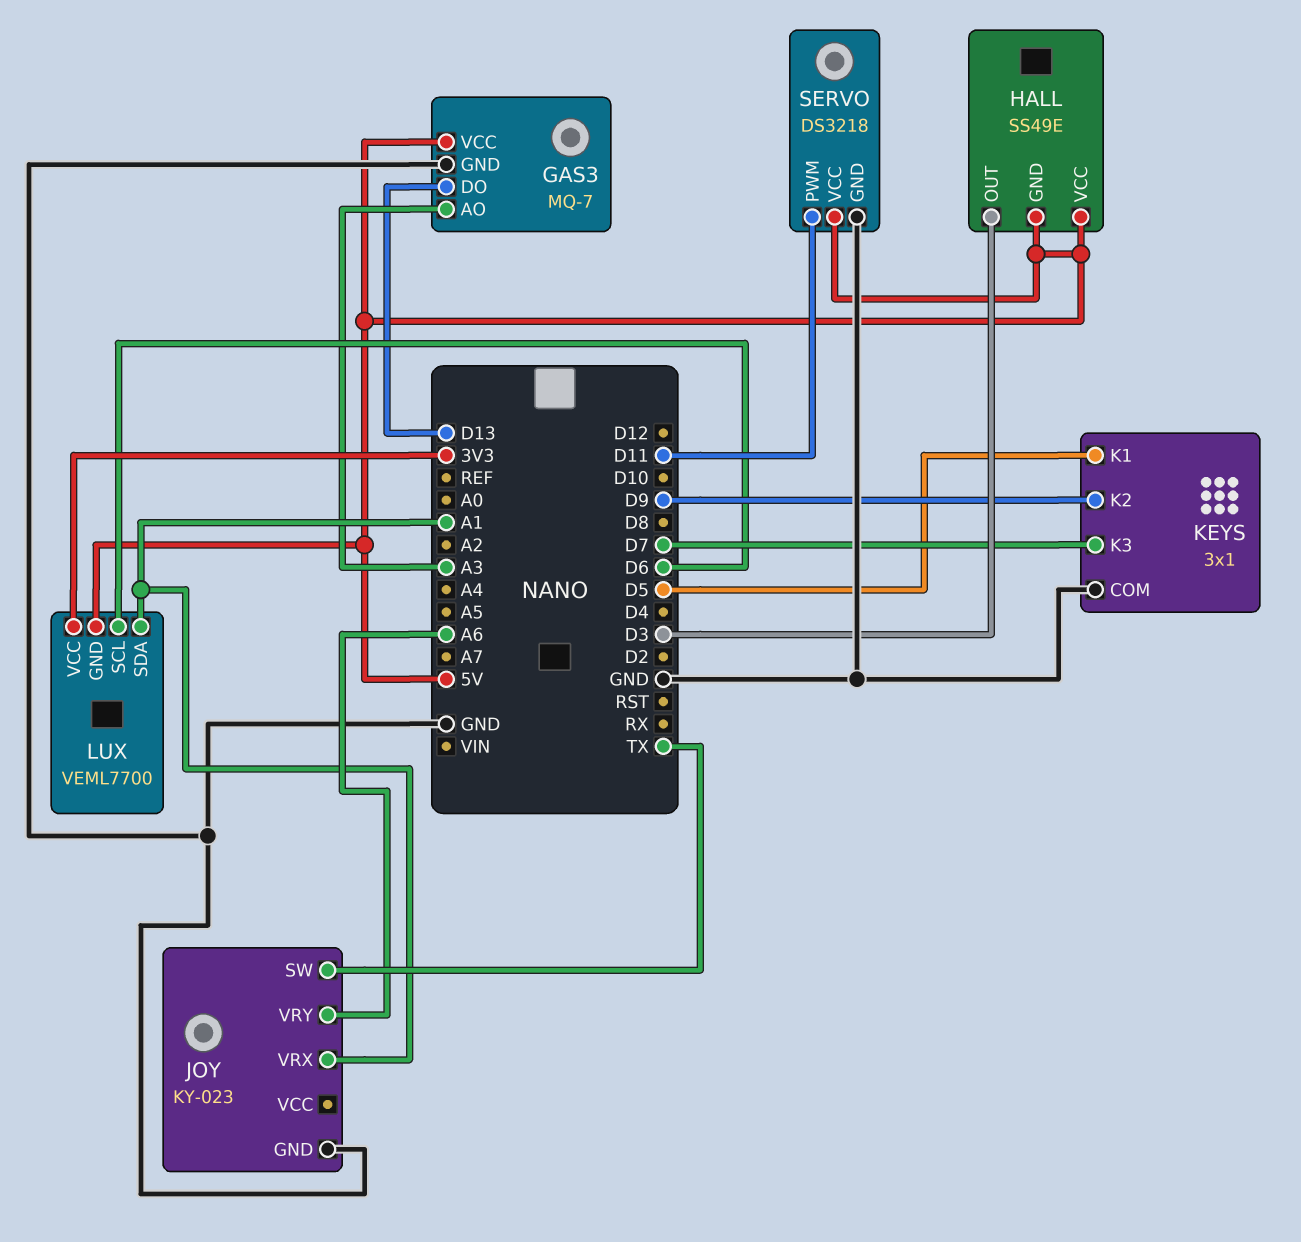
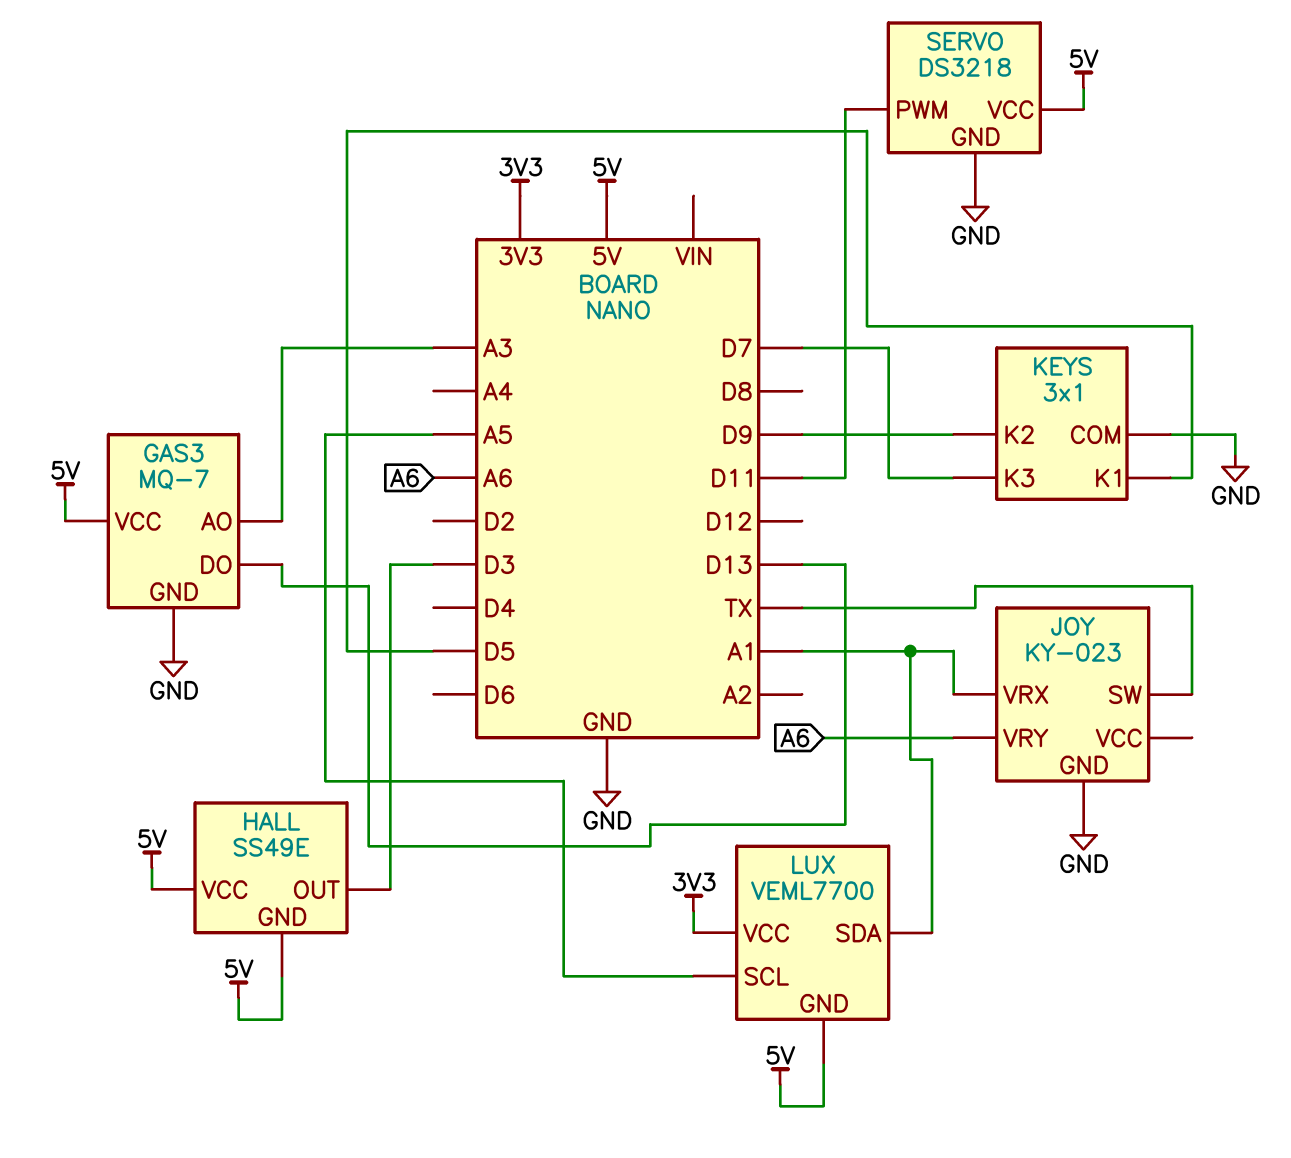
LUX pin SCL: D6 -> A5

